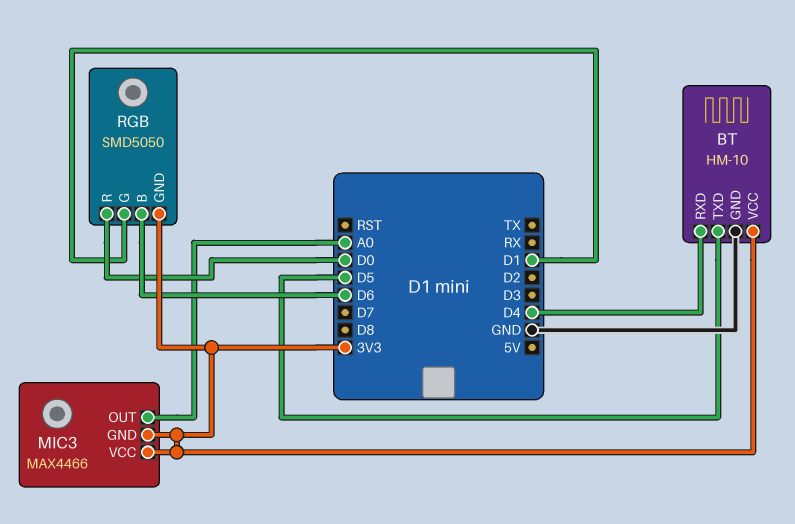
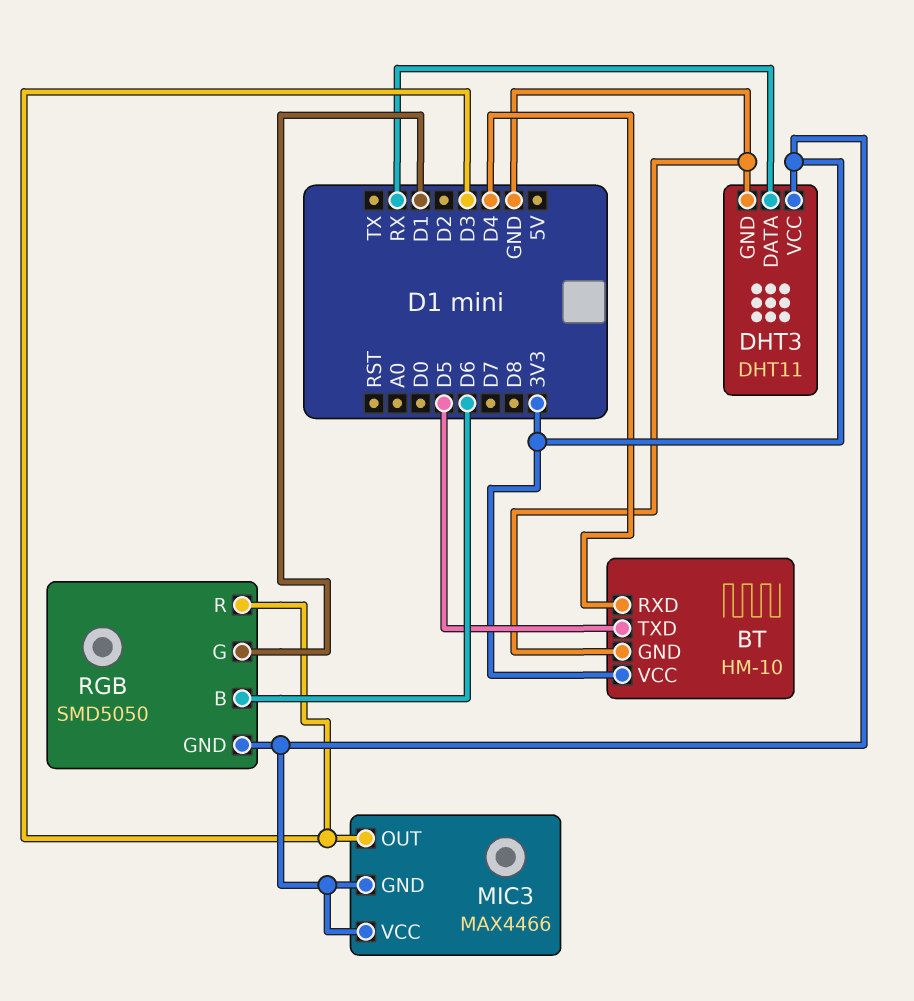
DHT3: none -> DHT11
DHT3 pin DATA: none -> RX
DHT3 pin GND: none -> GND
DHT3 pin VCC: none -> 3V3
MIC3 pin OUT: A0 -> D3
RGB pin R: D0 -> D3

